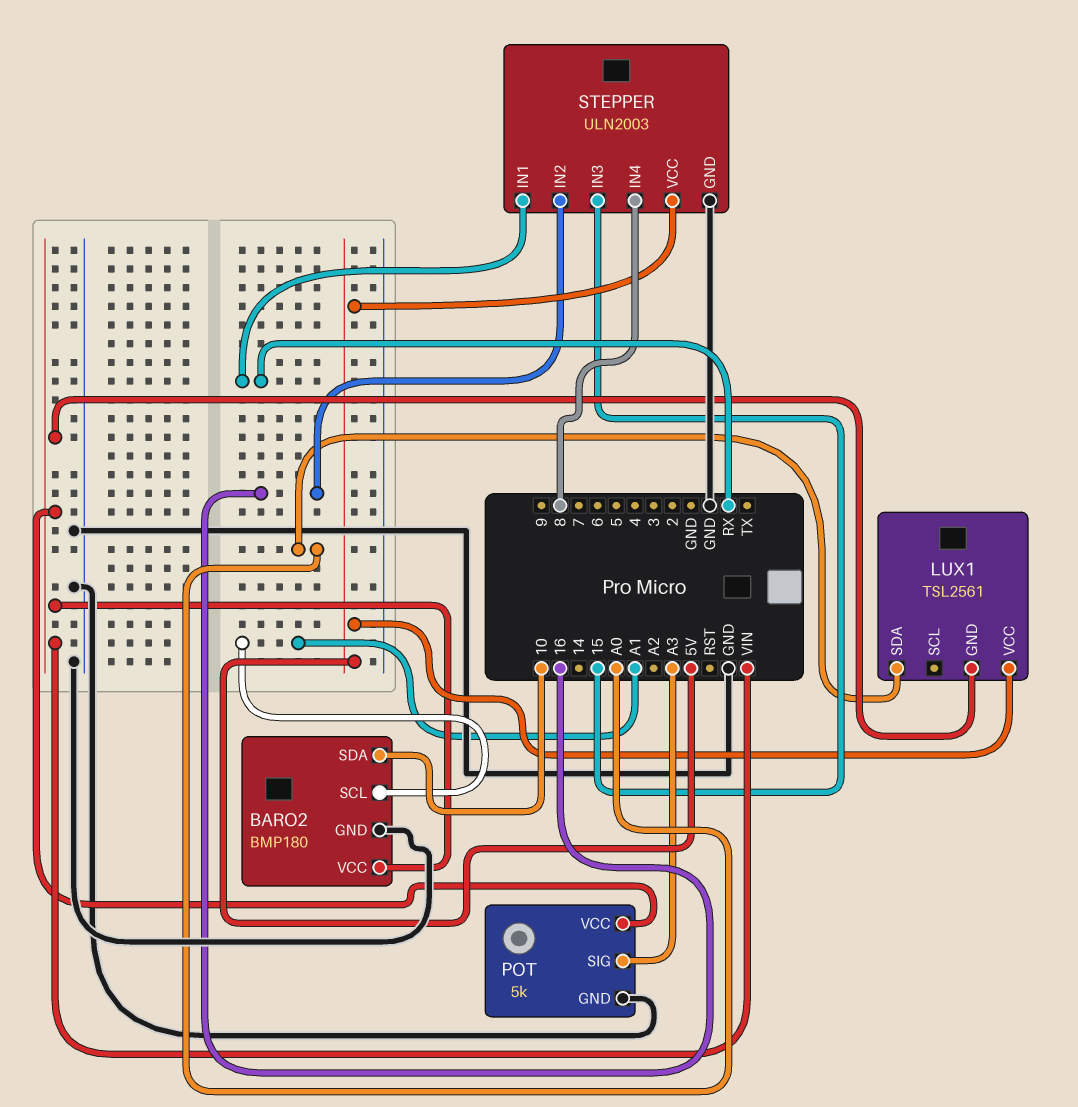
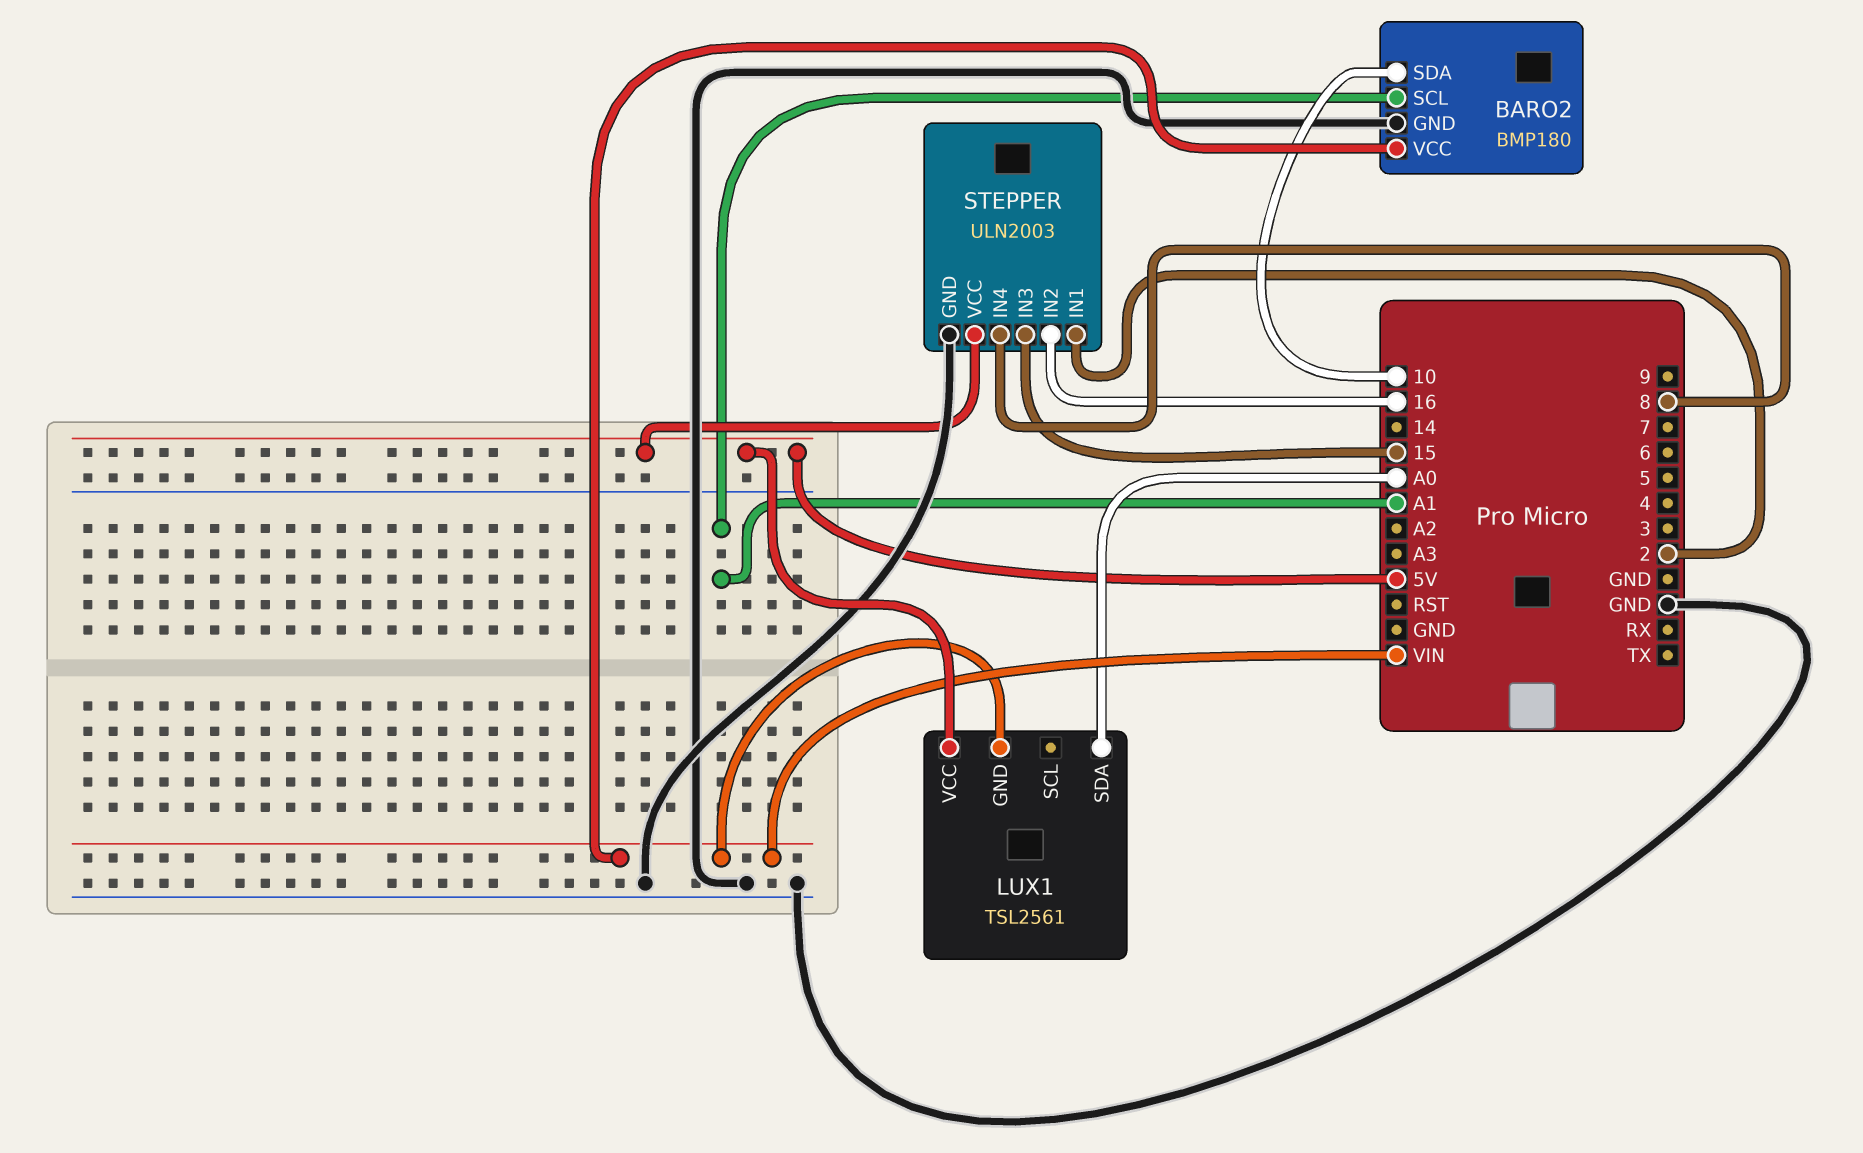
POT: 5k -> none
POT pin GND: GND -> none
POT pin SIG: A3 -> none
POT pin VCC: VIN -> none
STEPPER pin IN1: RX -> 2

